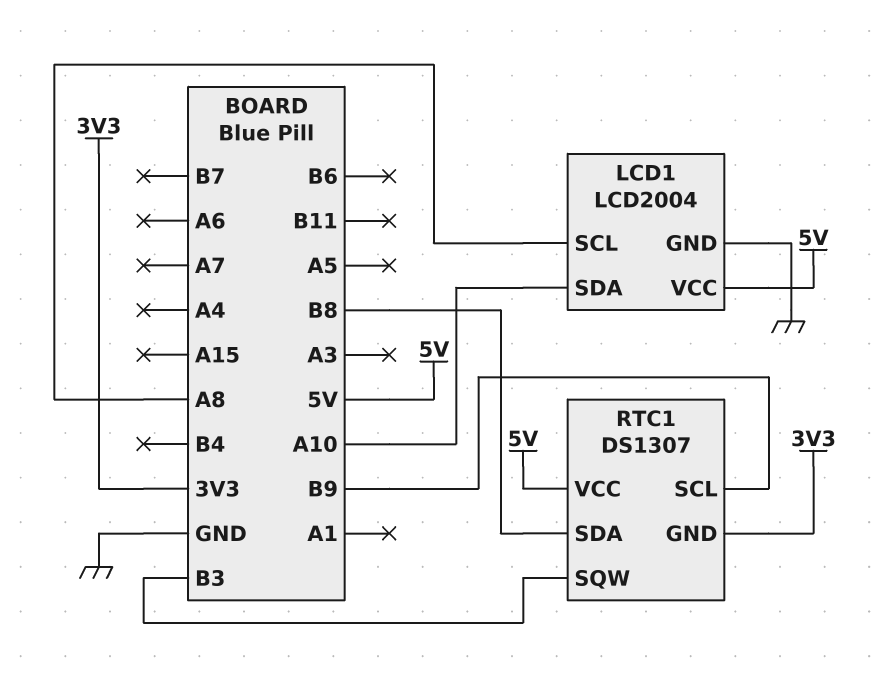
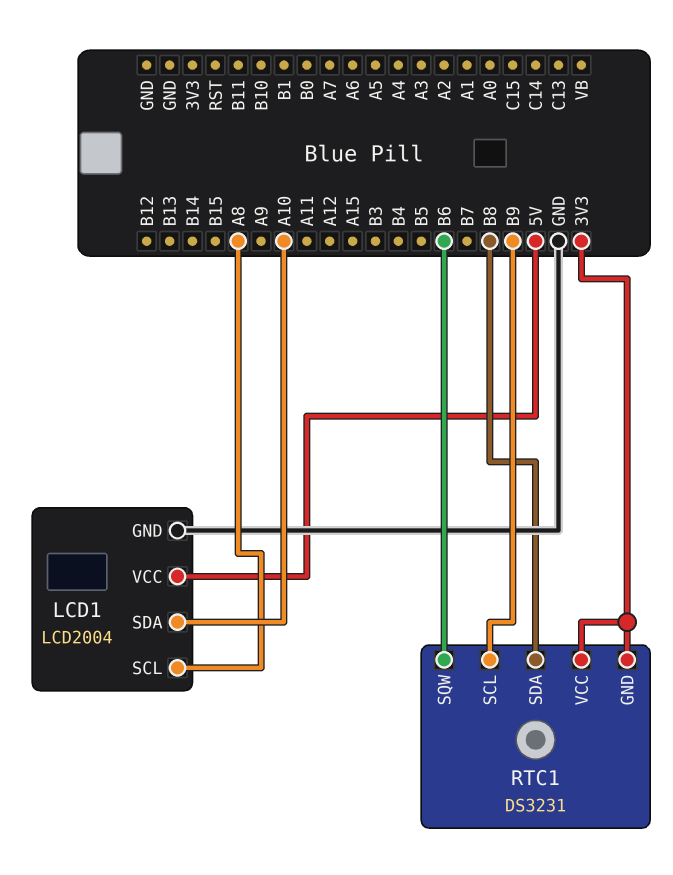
RTC1: DS1307 -> DS3231
RTC1 pin SQW: B3 -> B6
RTC1 pin VCC: 5V -> 3V3

